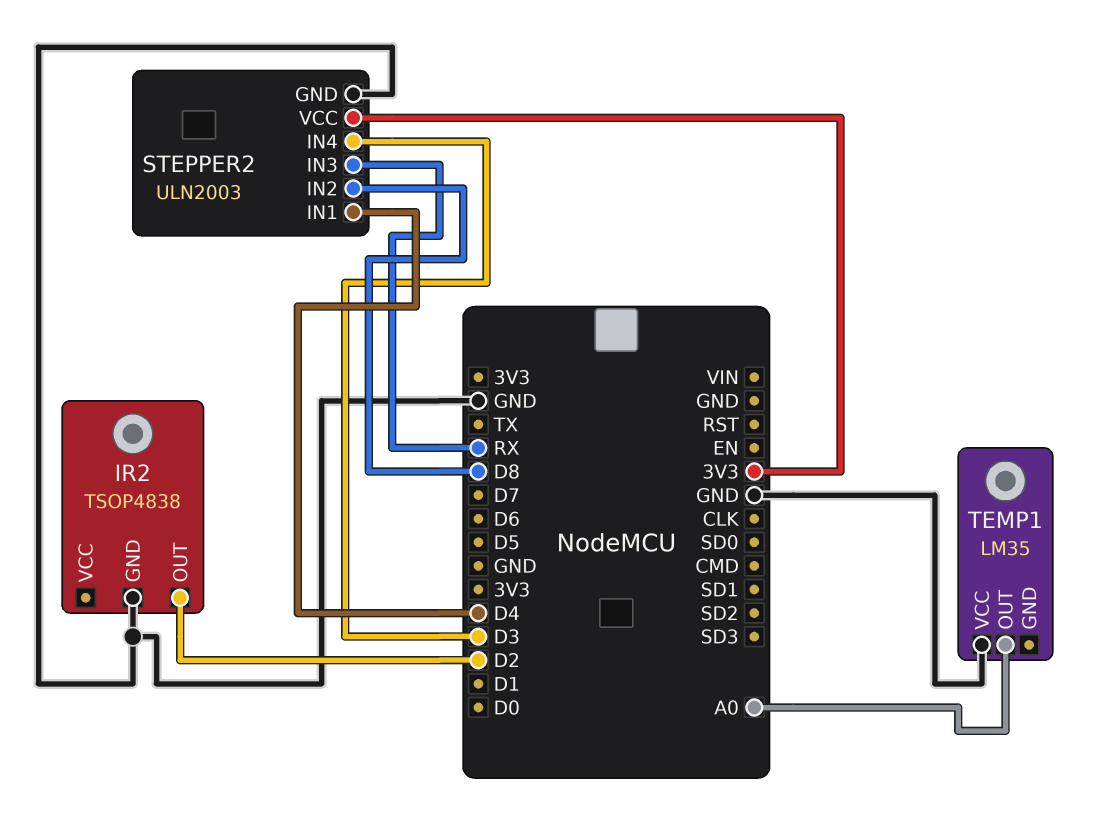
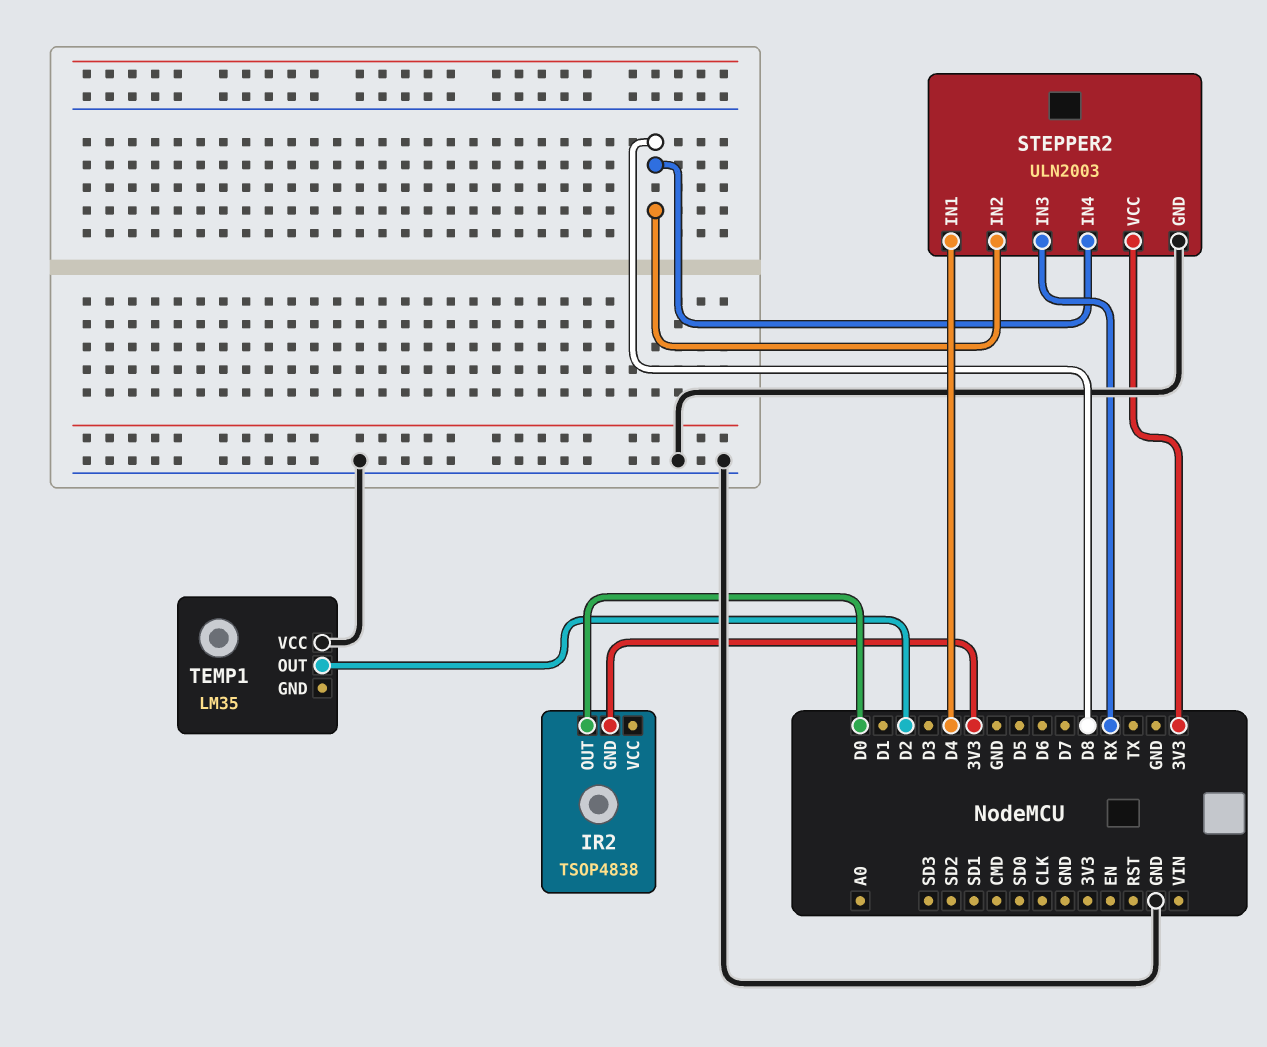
IR2 pin GND: GND -> 3V3
IR2 pin OUT: D2 -> D0
STEPPER2 pin IN4: D3 -> D8
TEMP1 pin OUT: A0 -> D2

